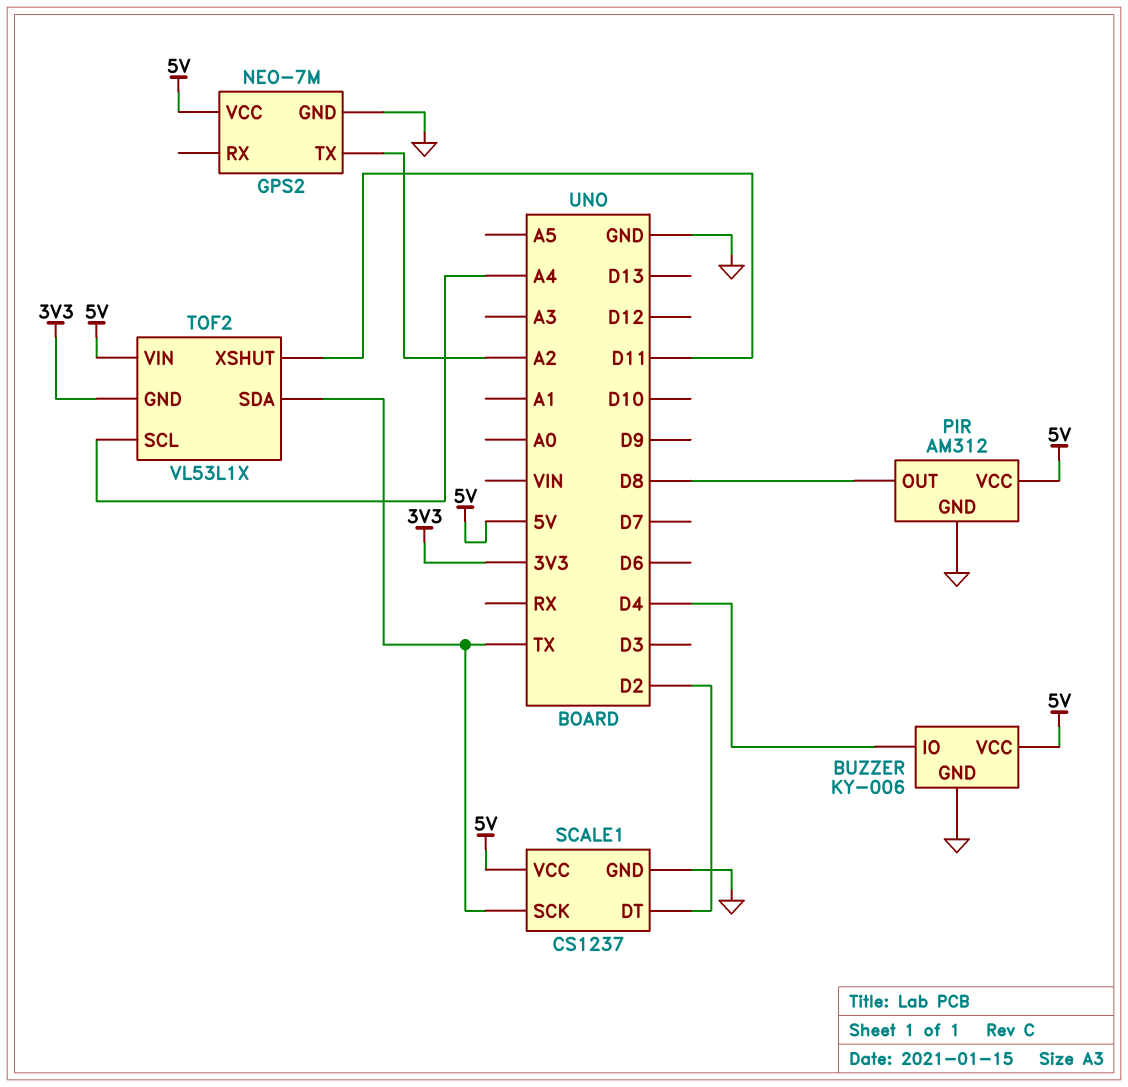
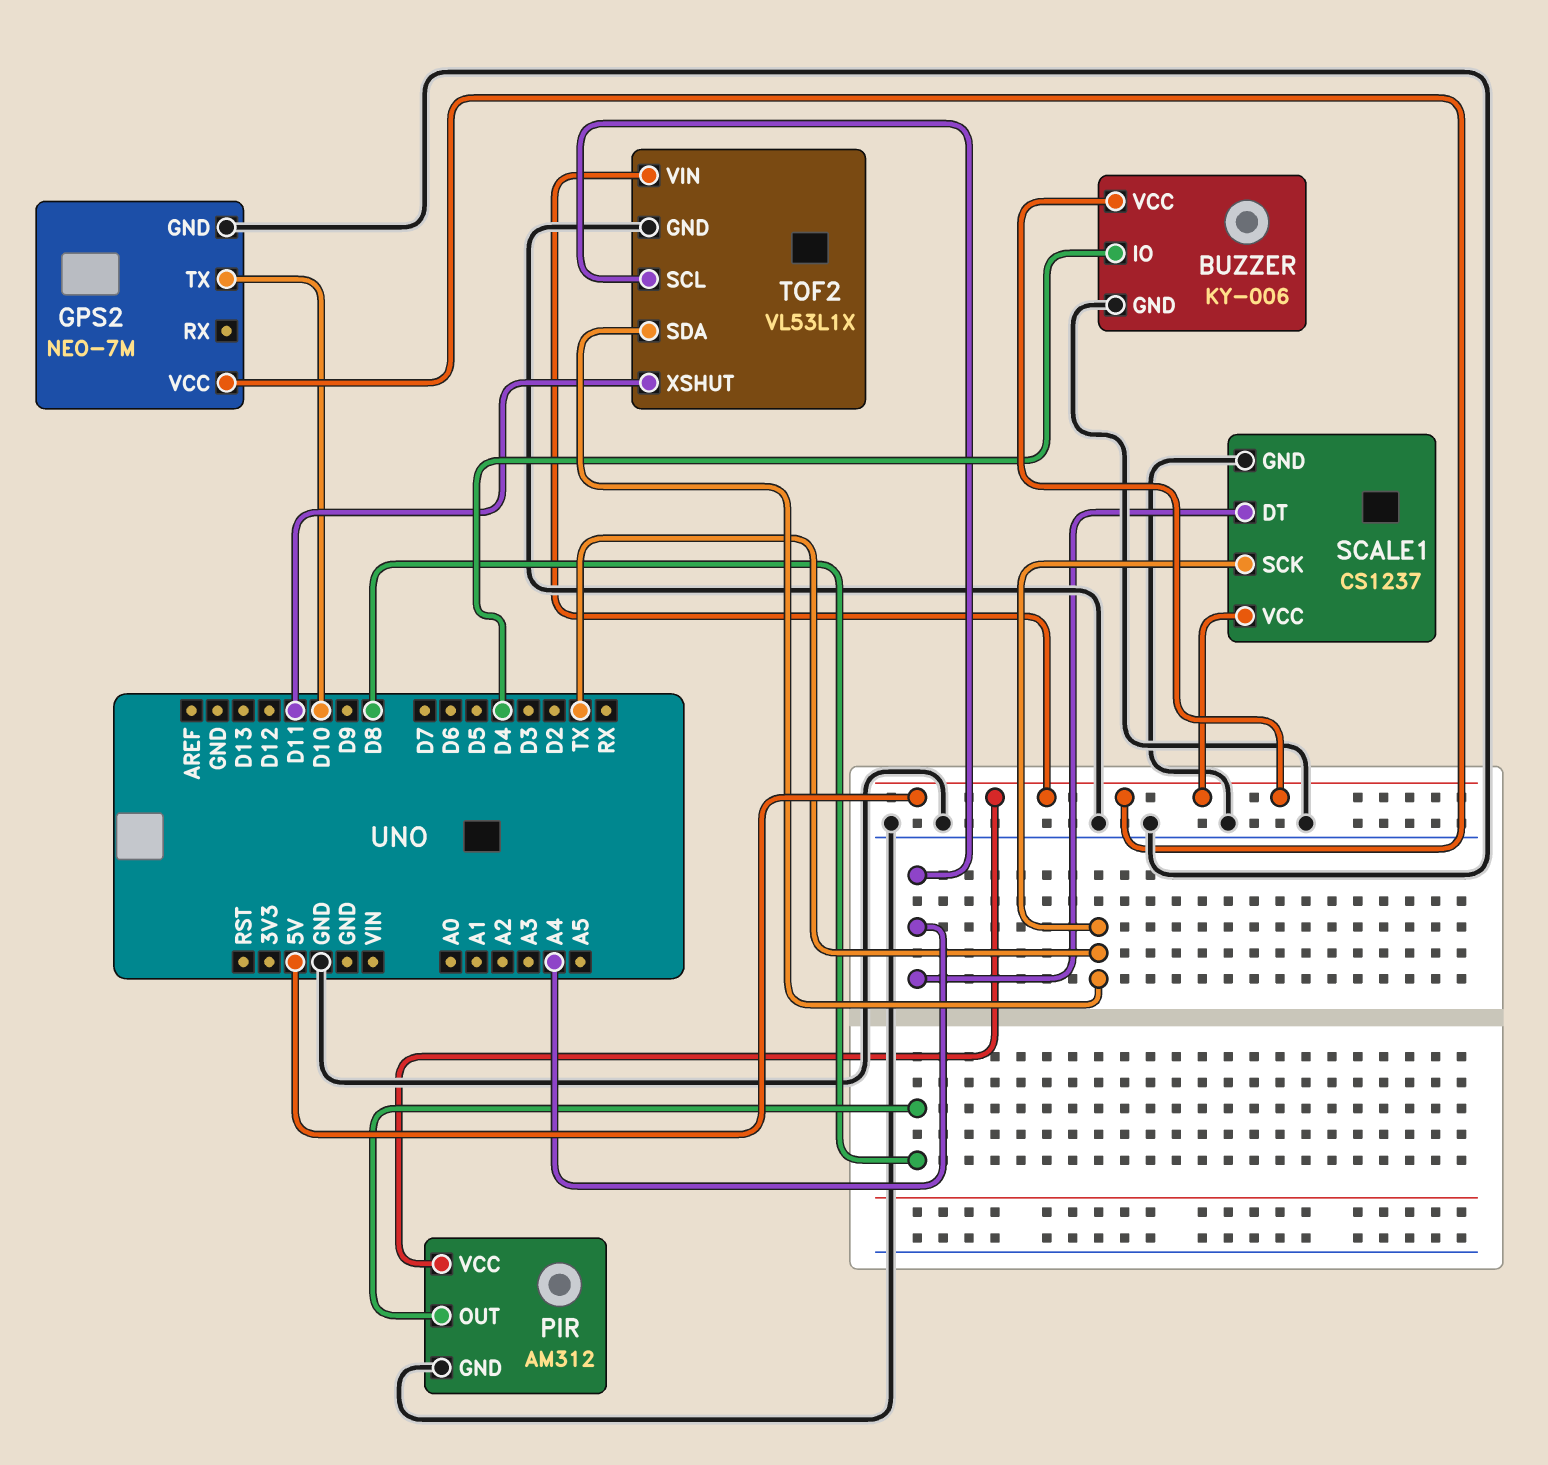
GPS2 pin TX: A2 -> D10
SCALE1 pin DT: D2 -> A4
TOF2 pin GND: 3V3 -> GND

